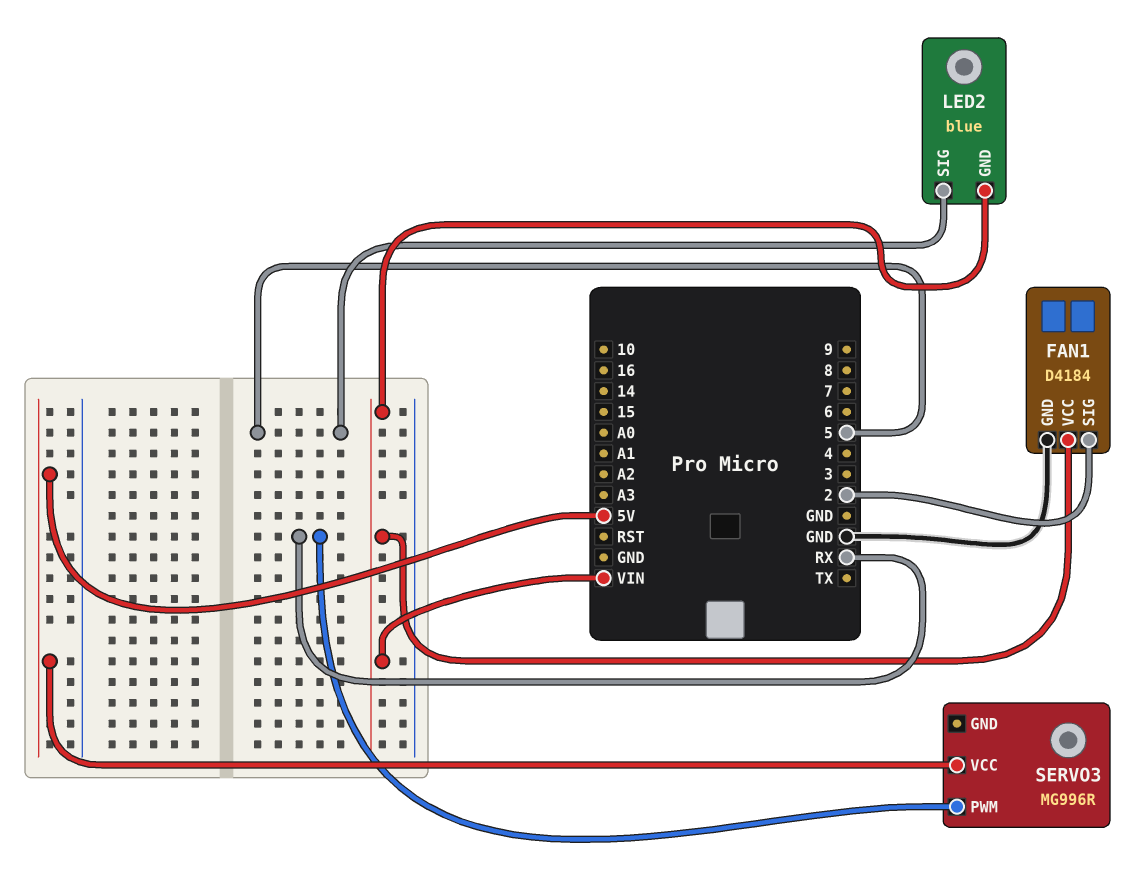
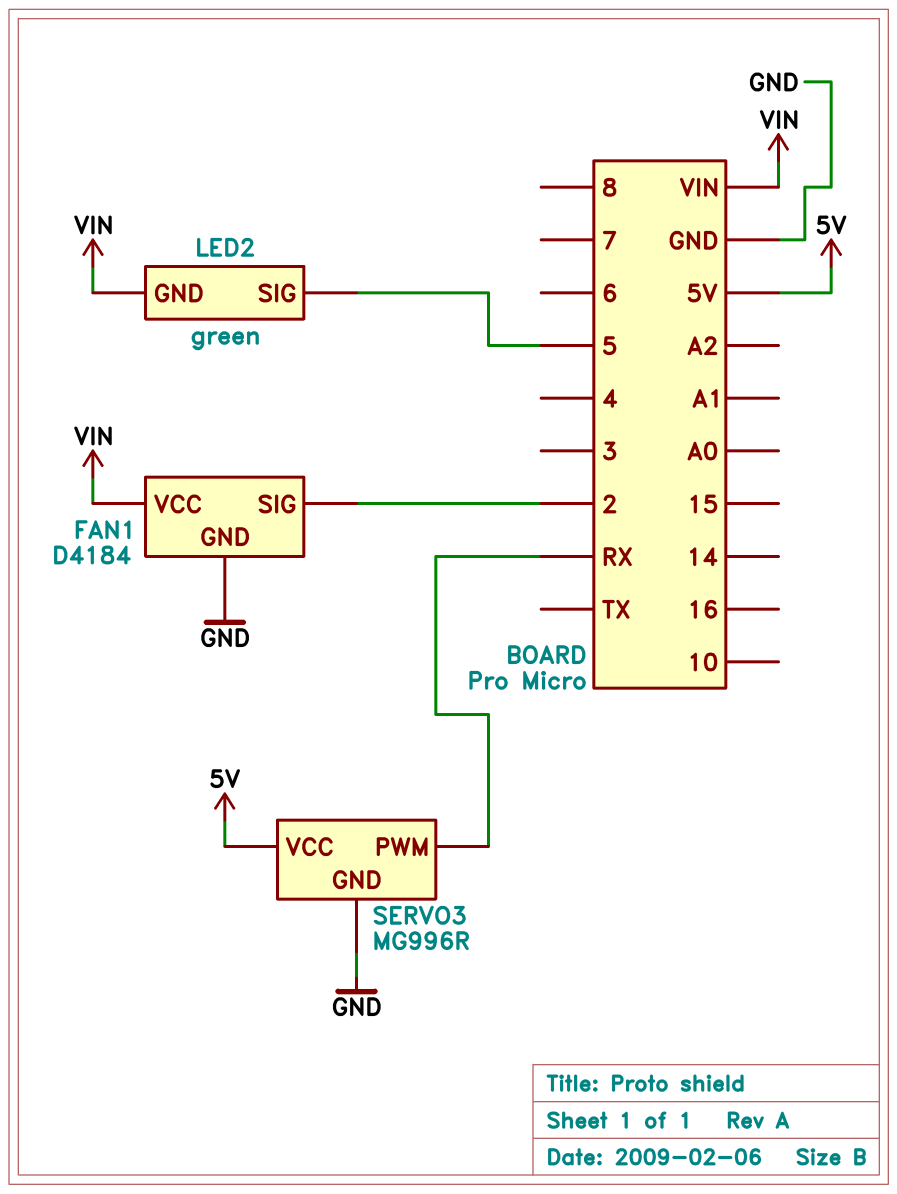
LED2: blue -> green
SERVO3 pin GND: none -> GND

